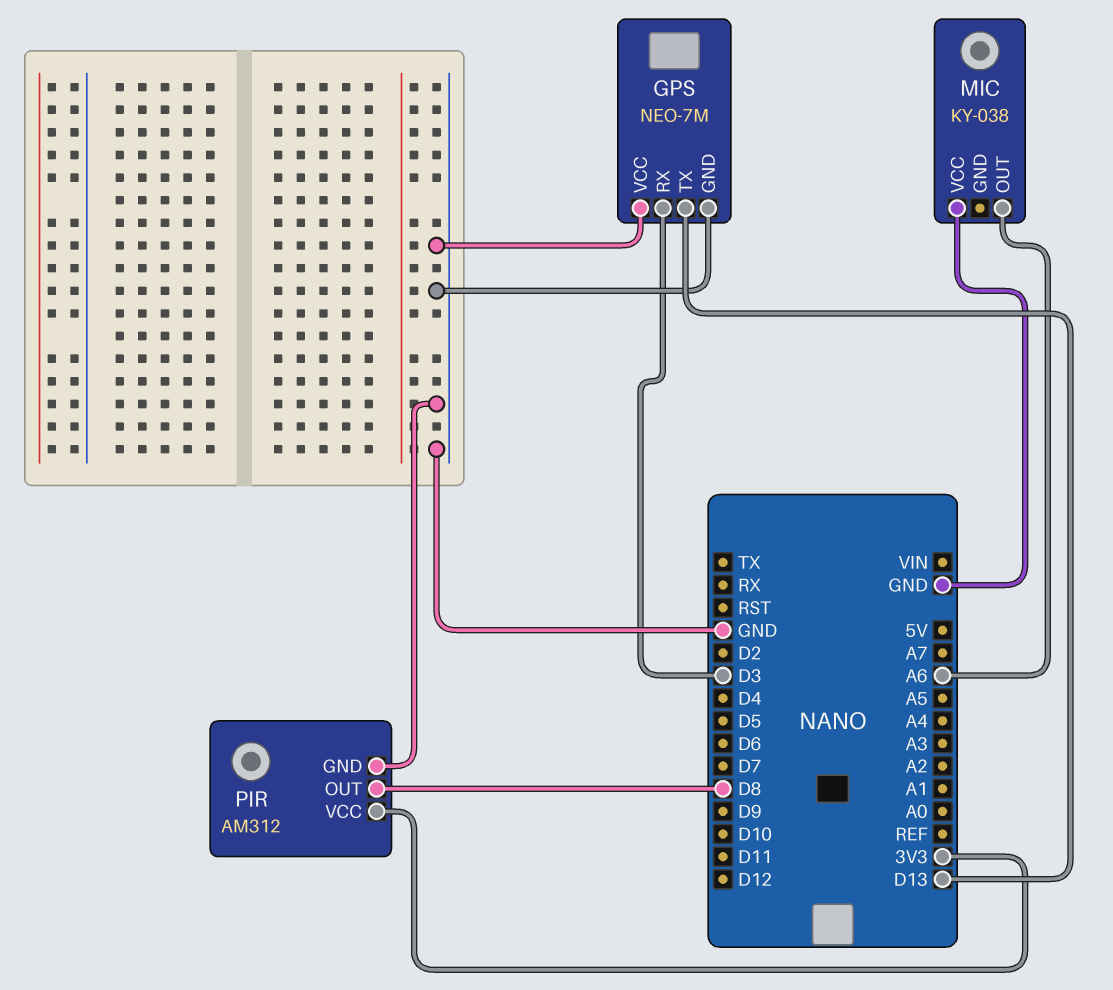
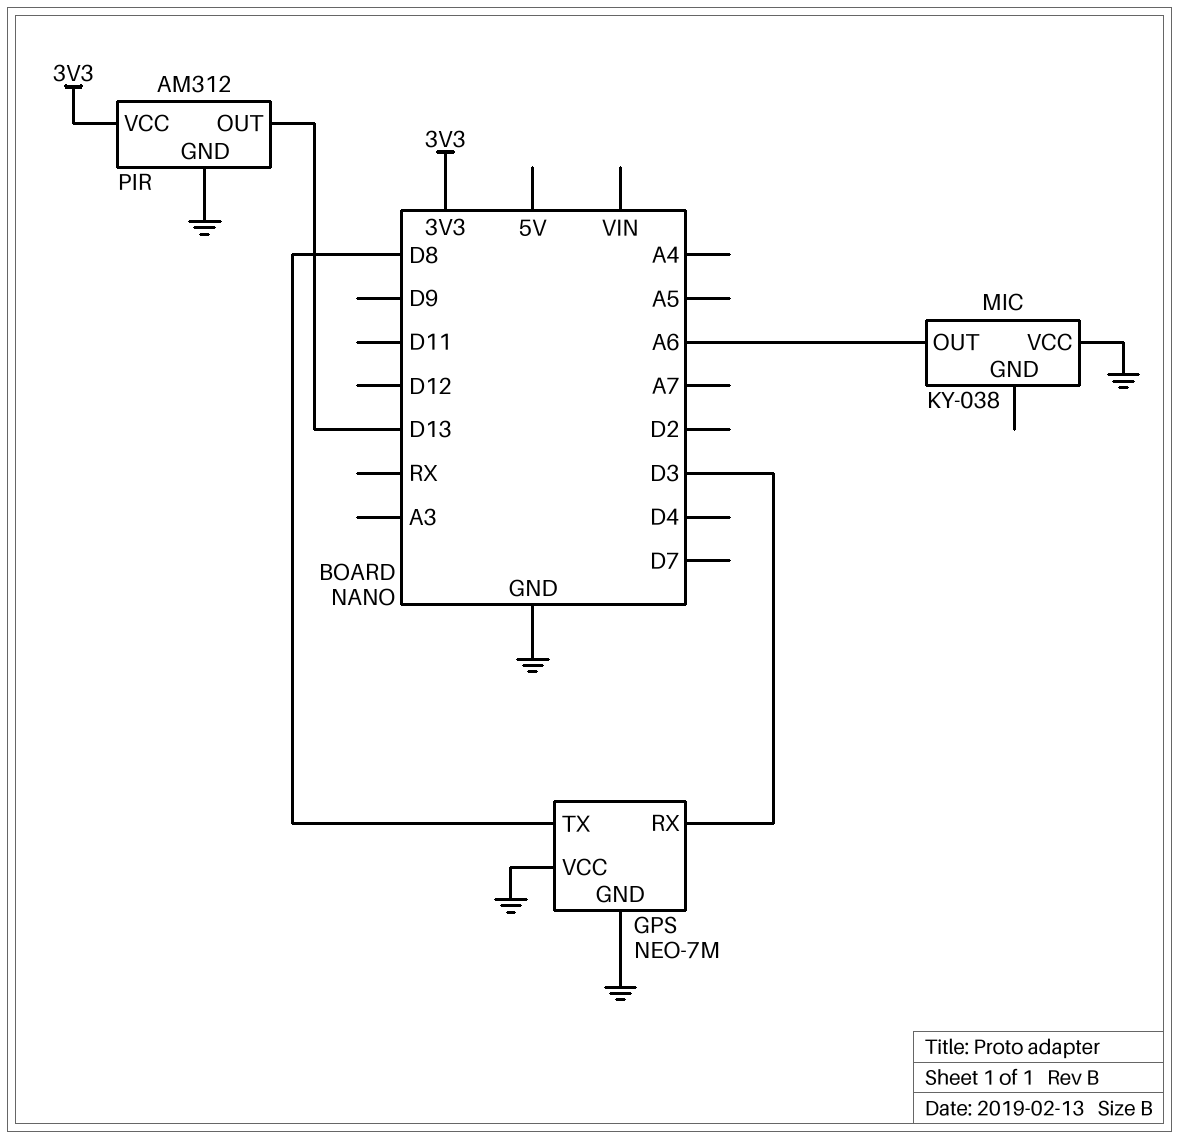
GPS pin TX: D13 -> D8
PIR pin OUT: D8 -> D13

